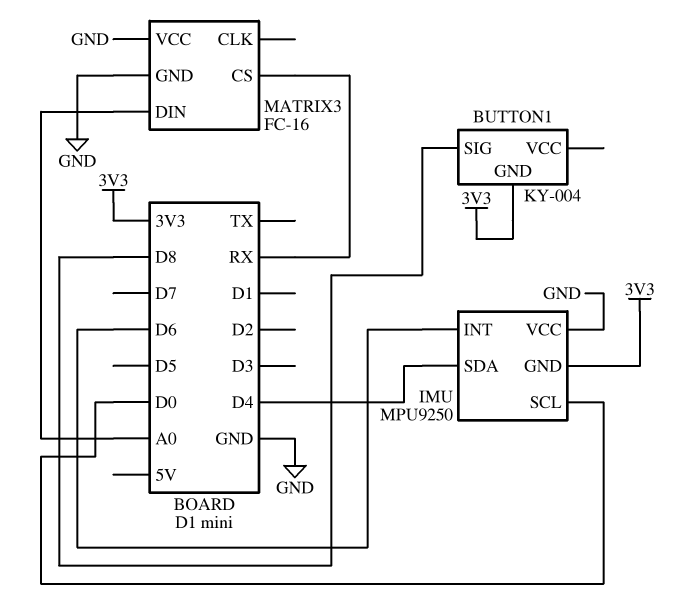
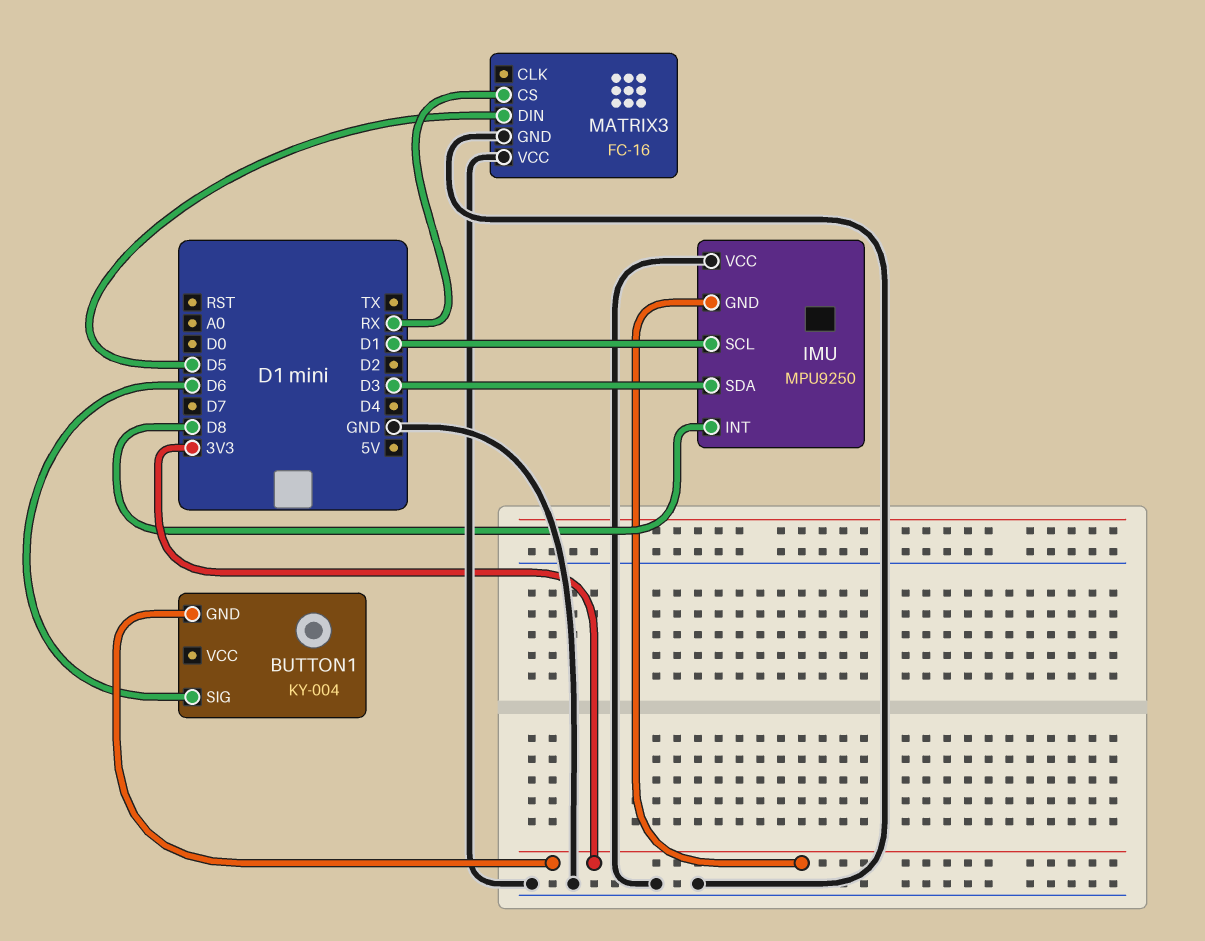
BUTTON1 pin SIG: D8 -> D6
IMU pin INT: D6 -> D8
IMU pin SCL: D0 -> D1
IMU pin SDA: D4 -> D3
MATRIX3 pin DIN: A0 -> D5

